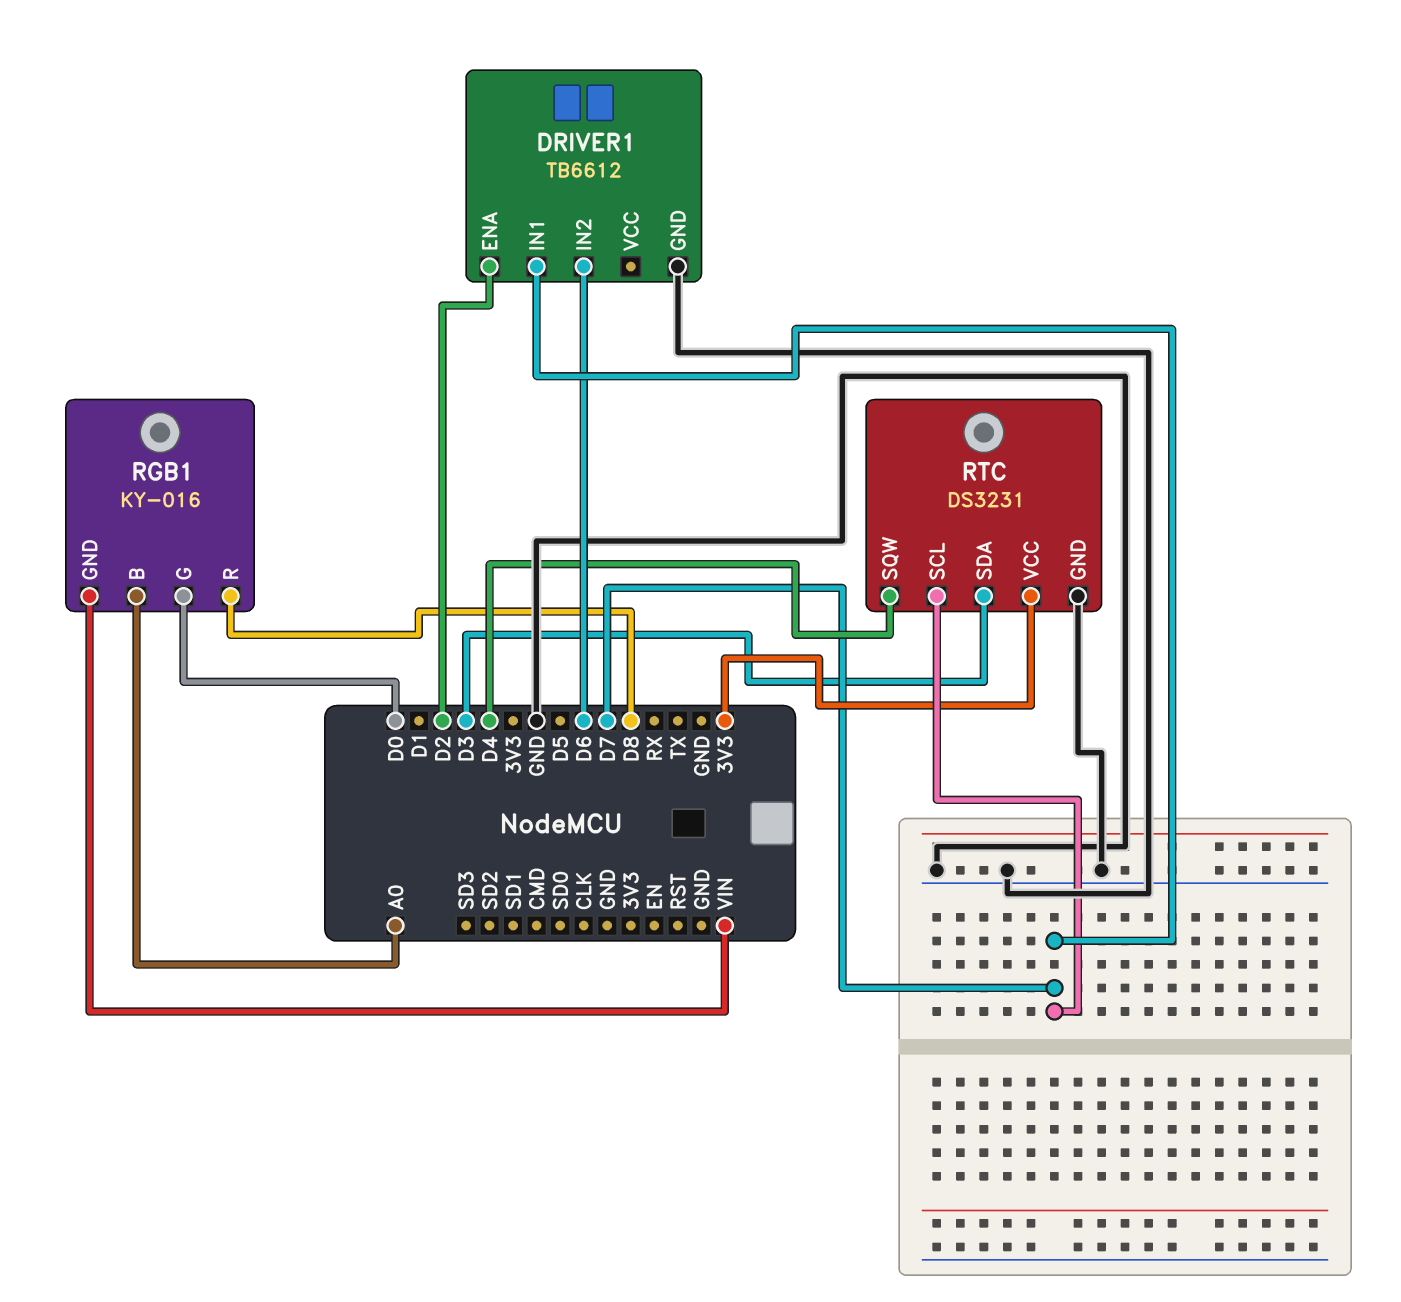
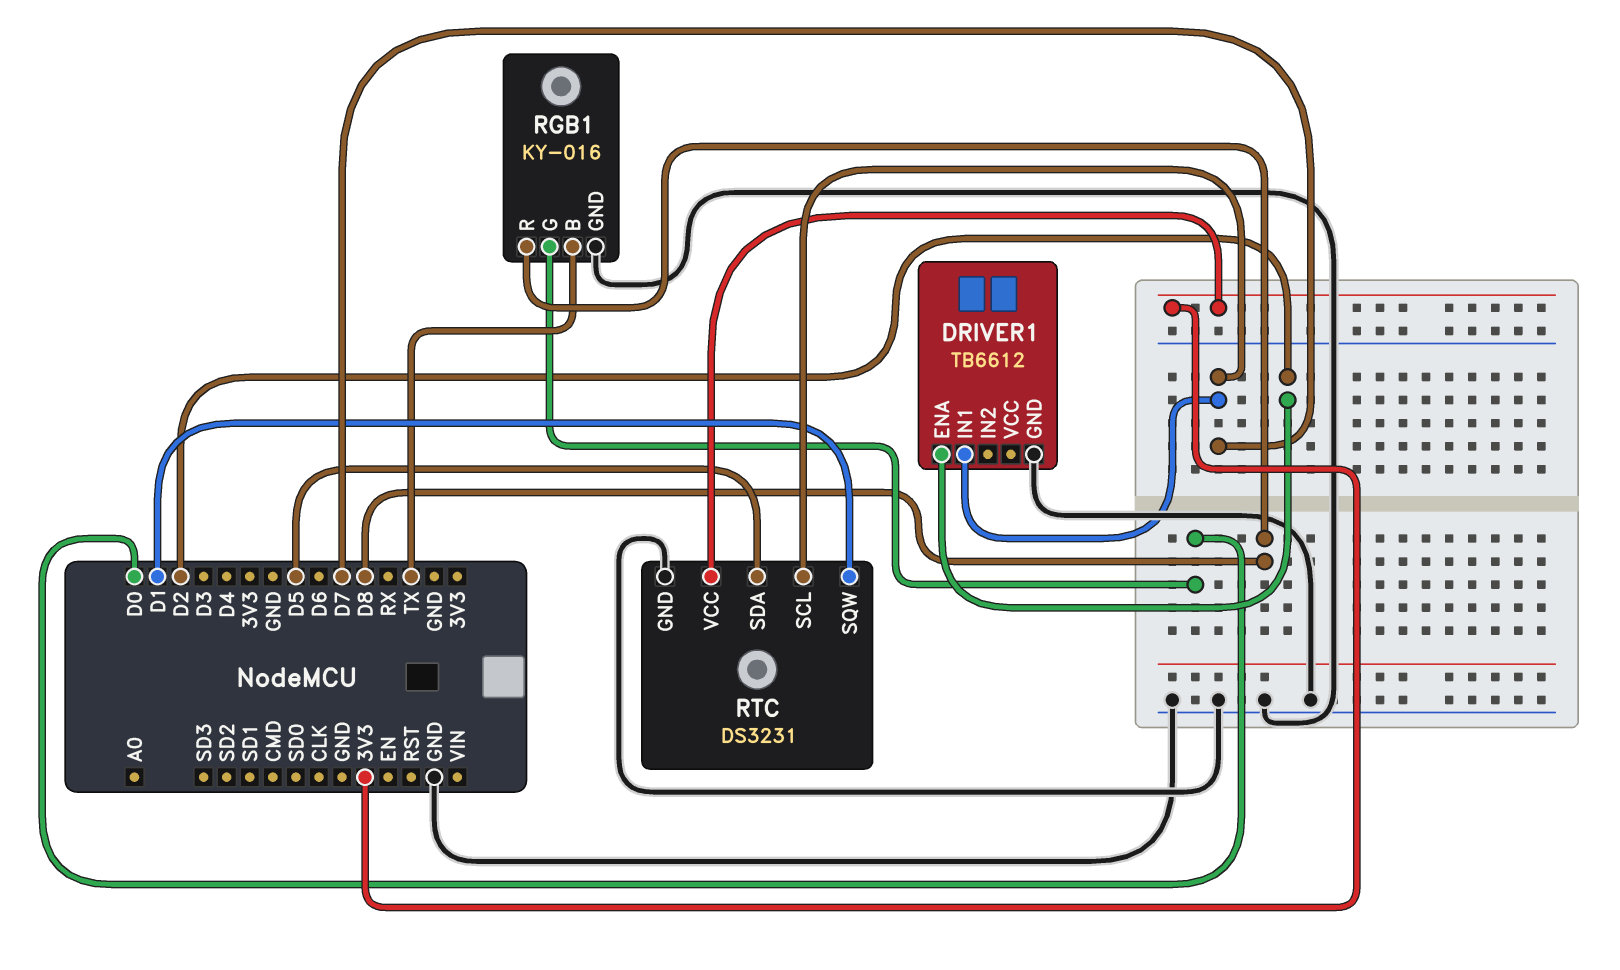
DRIVER1 pin IN2: D6 -> none
RGB1 pin B: A0 -> TX
RGB1 pin GND: VIN -> GND
RTC pin SDA: D3 -> D5
RTC pin SQW: D4 -> D1

